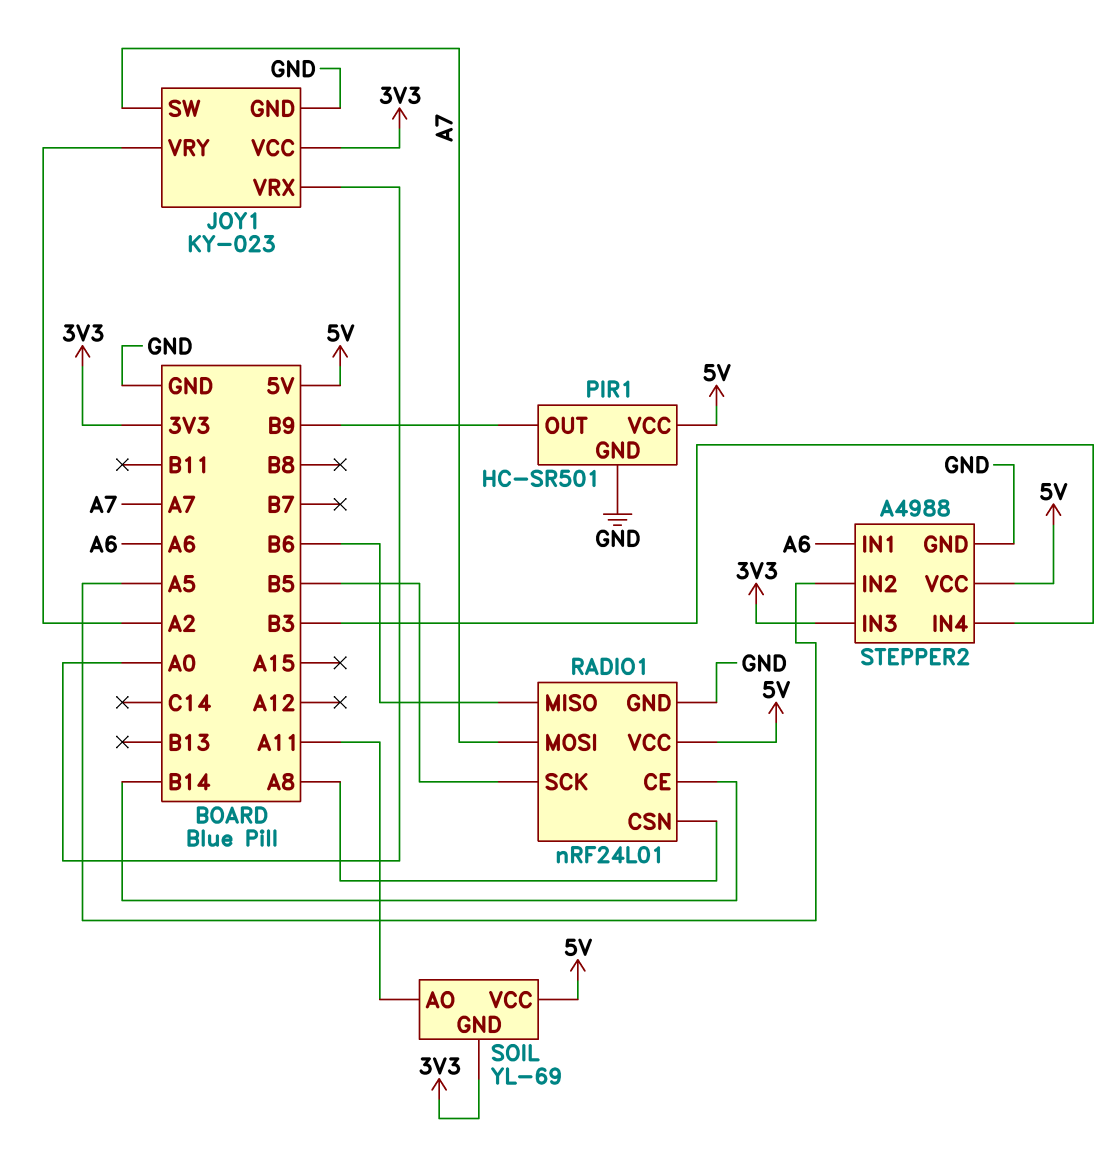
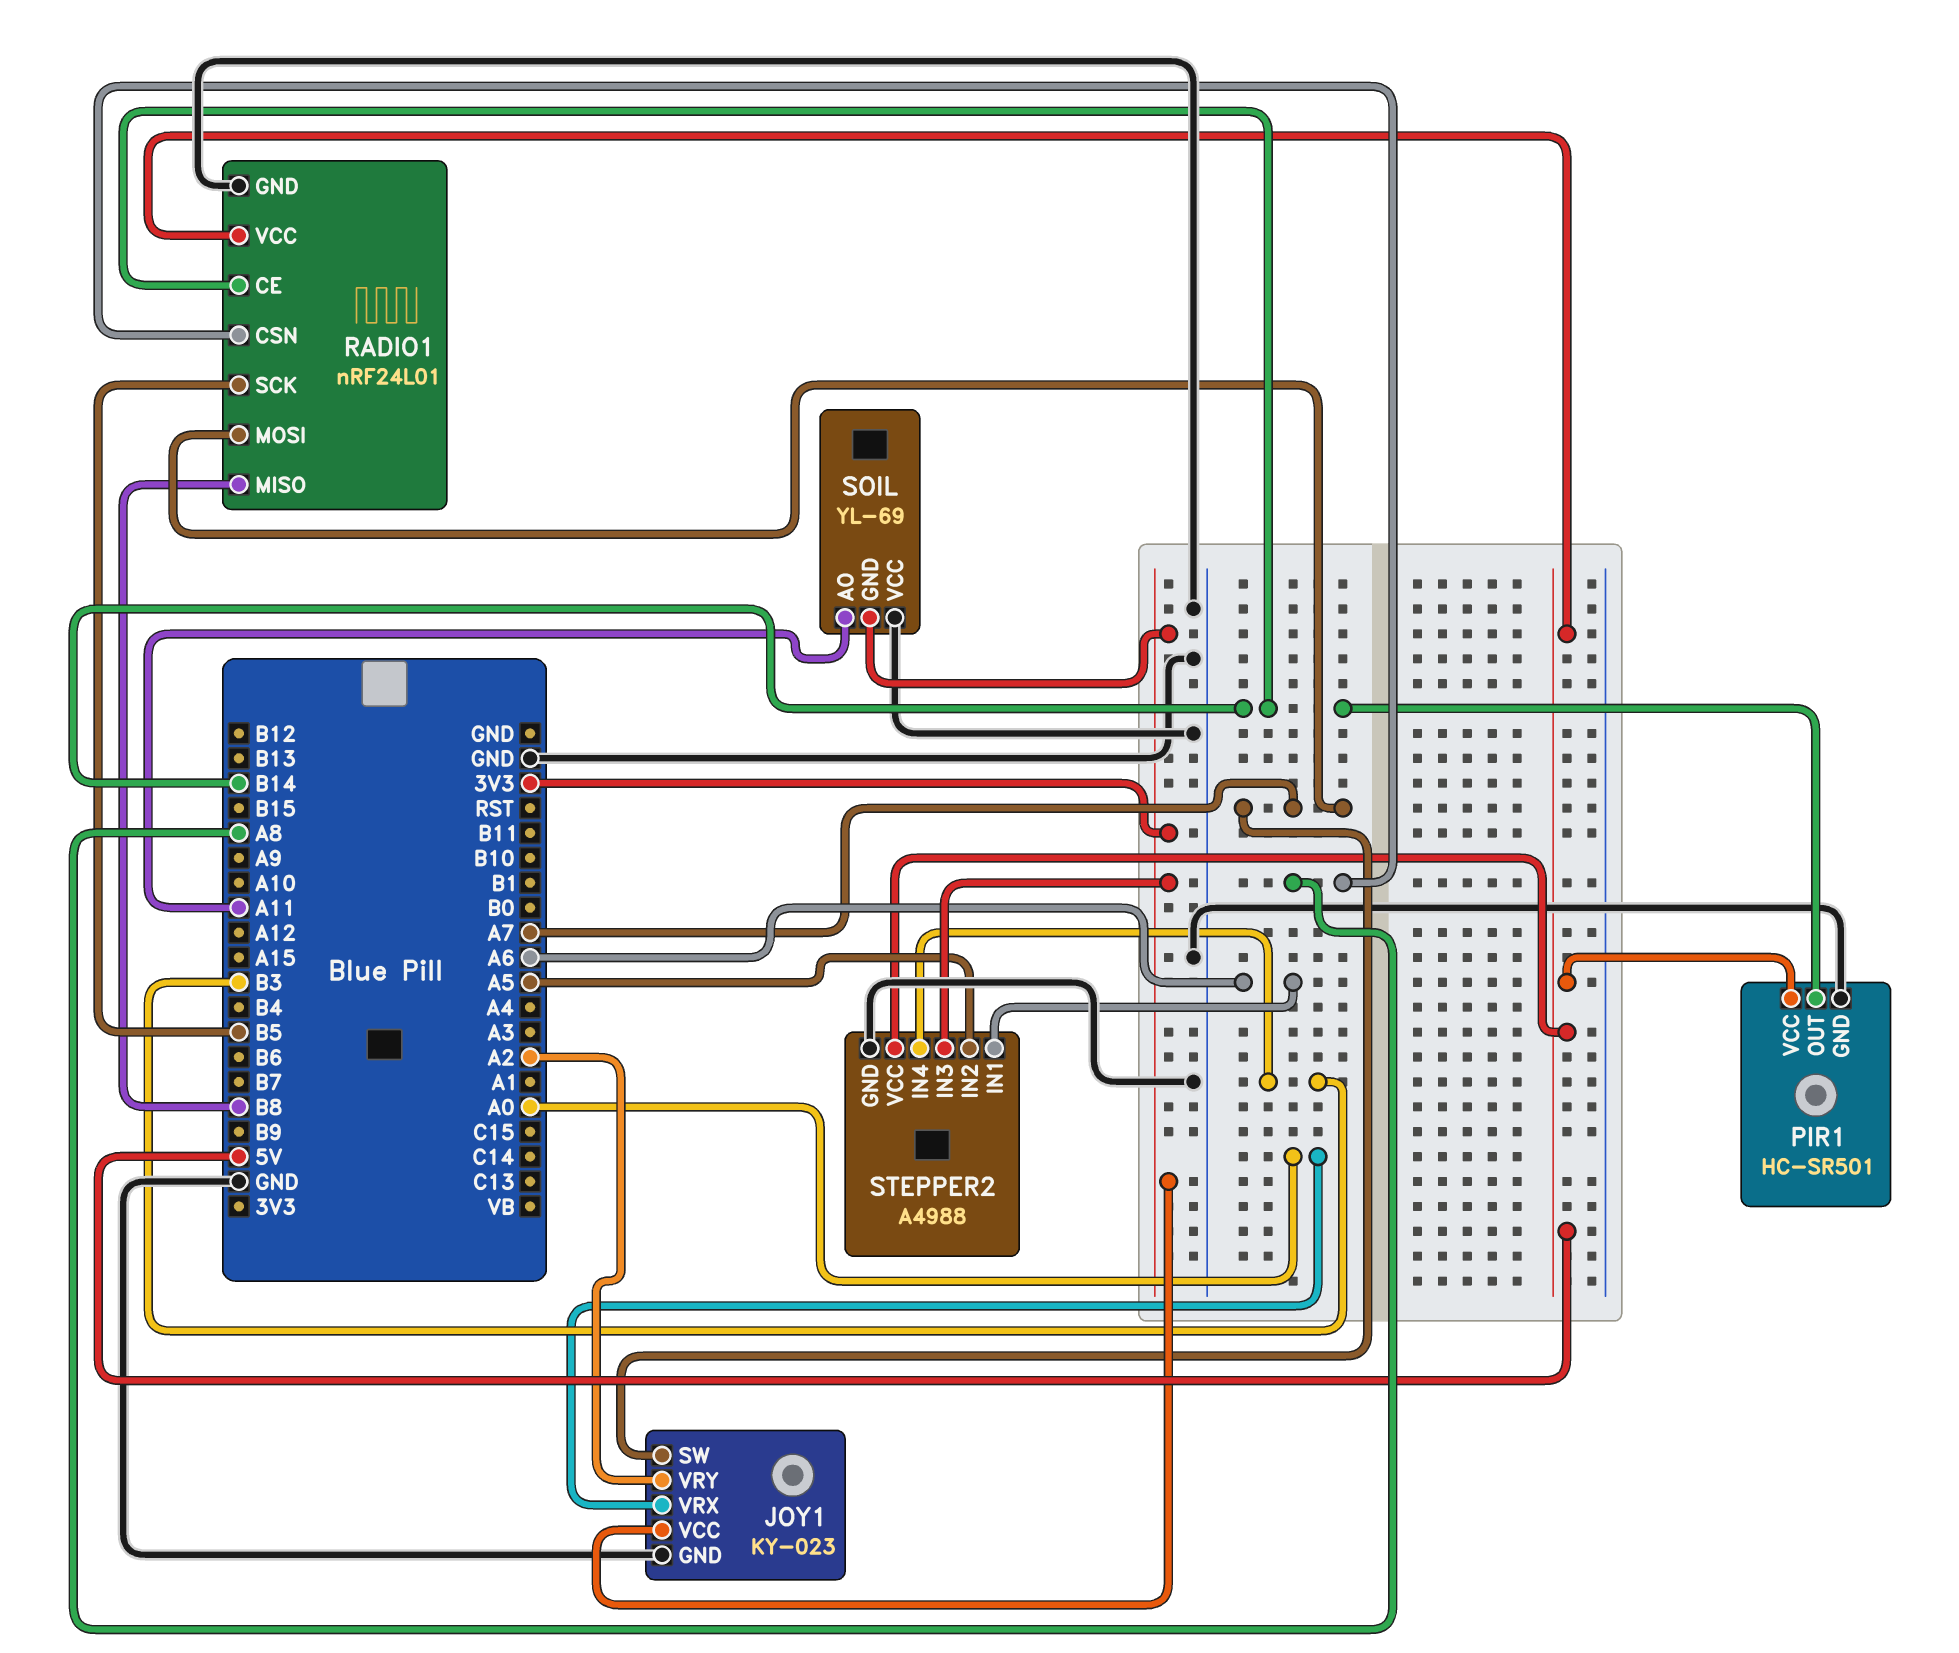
PIR1 pin OUT: B9 -> B14
RADIO1 pin MISO: B6 -> B8
SOIL pin VCC: 5V -> GND

